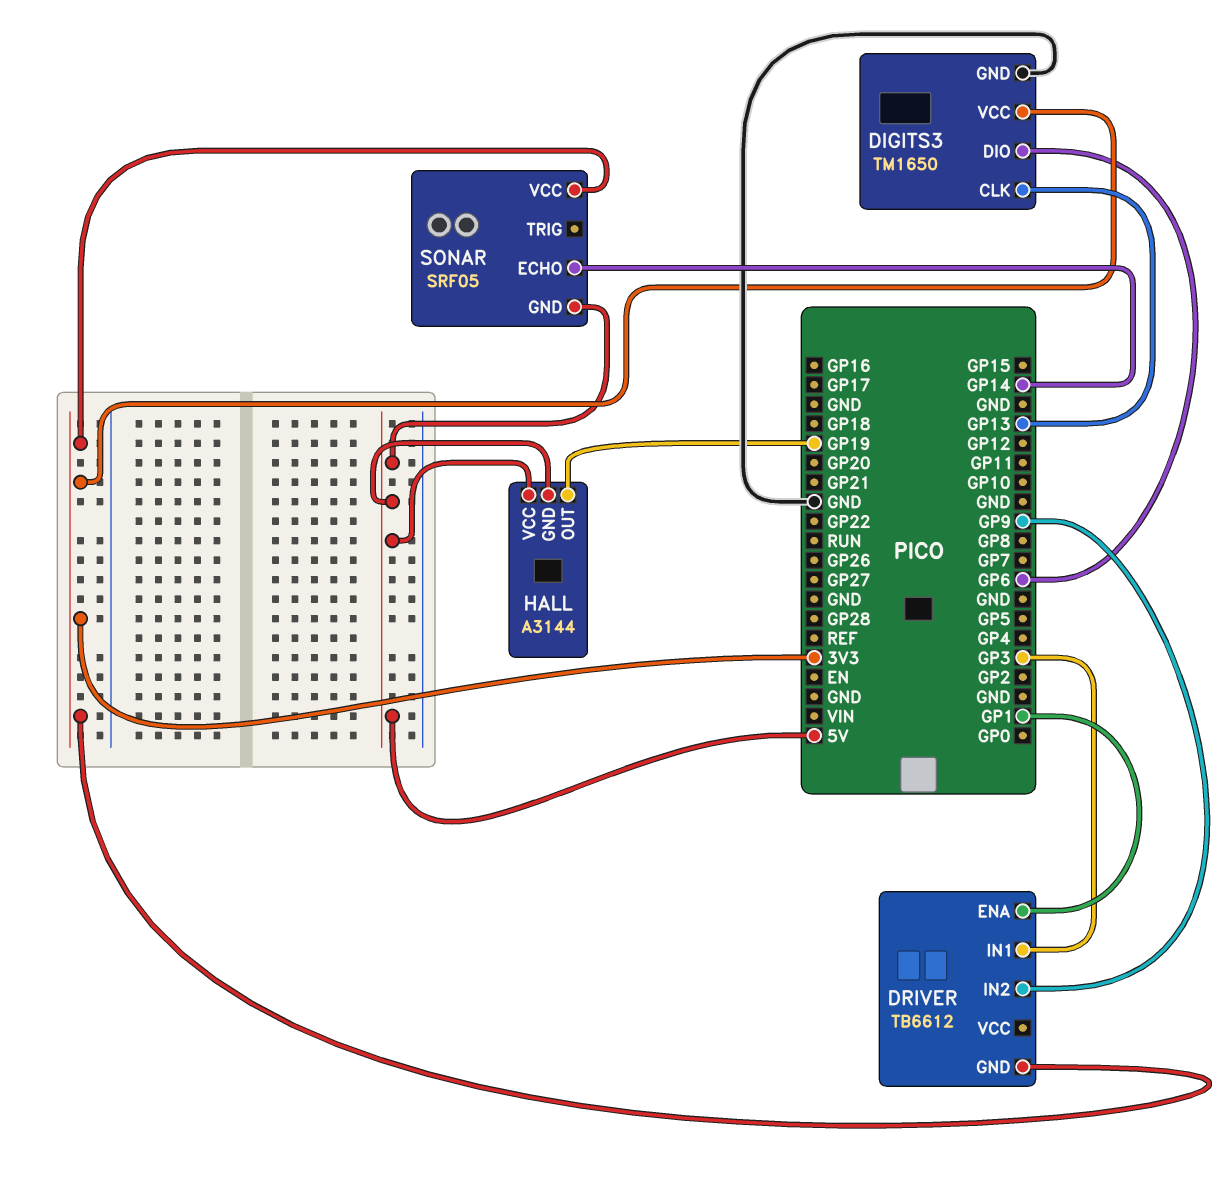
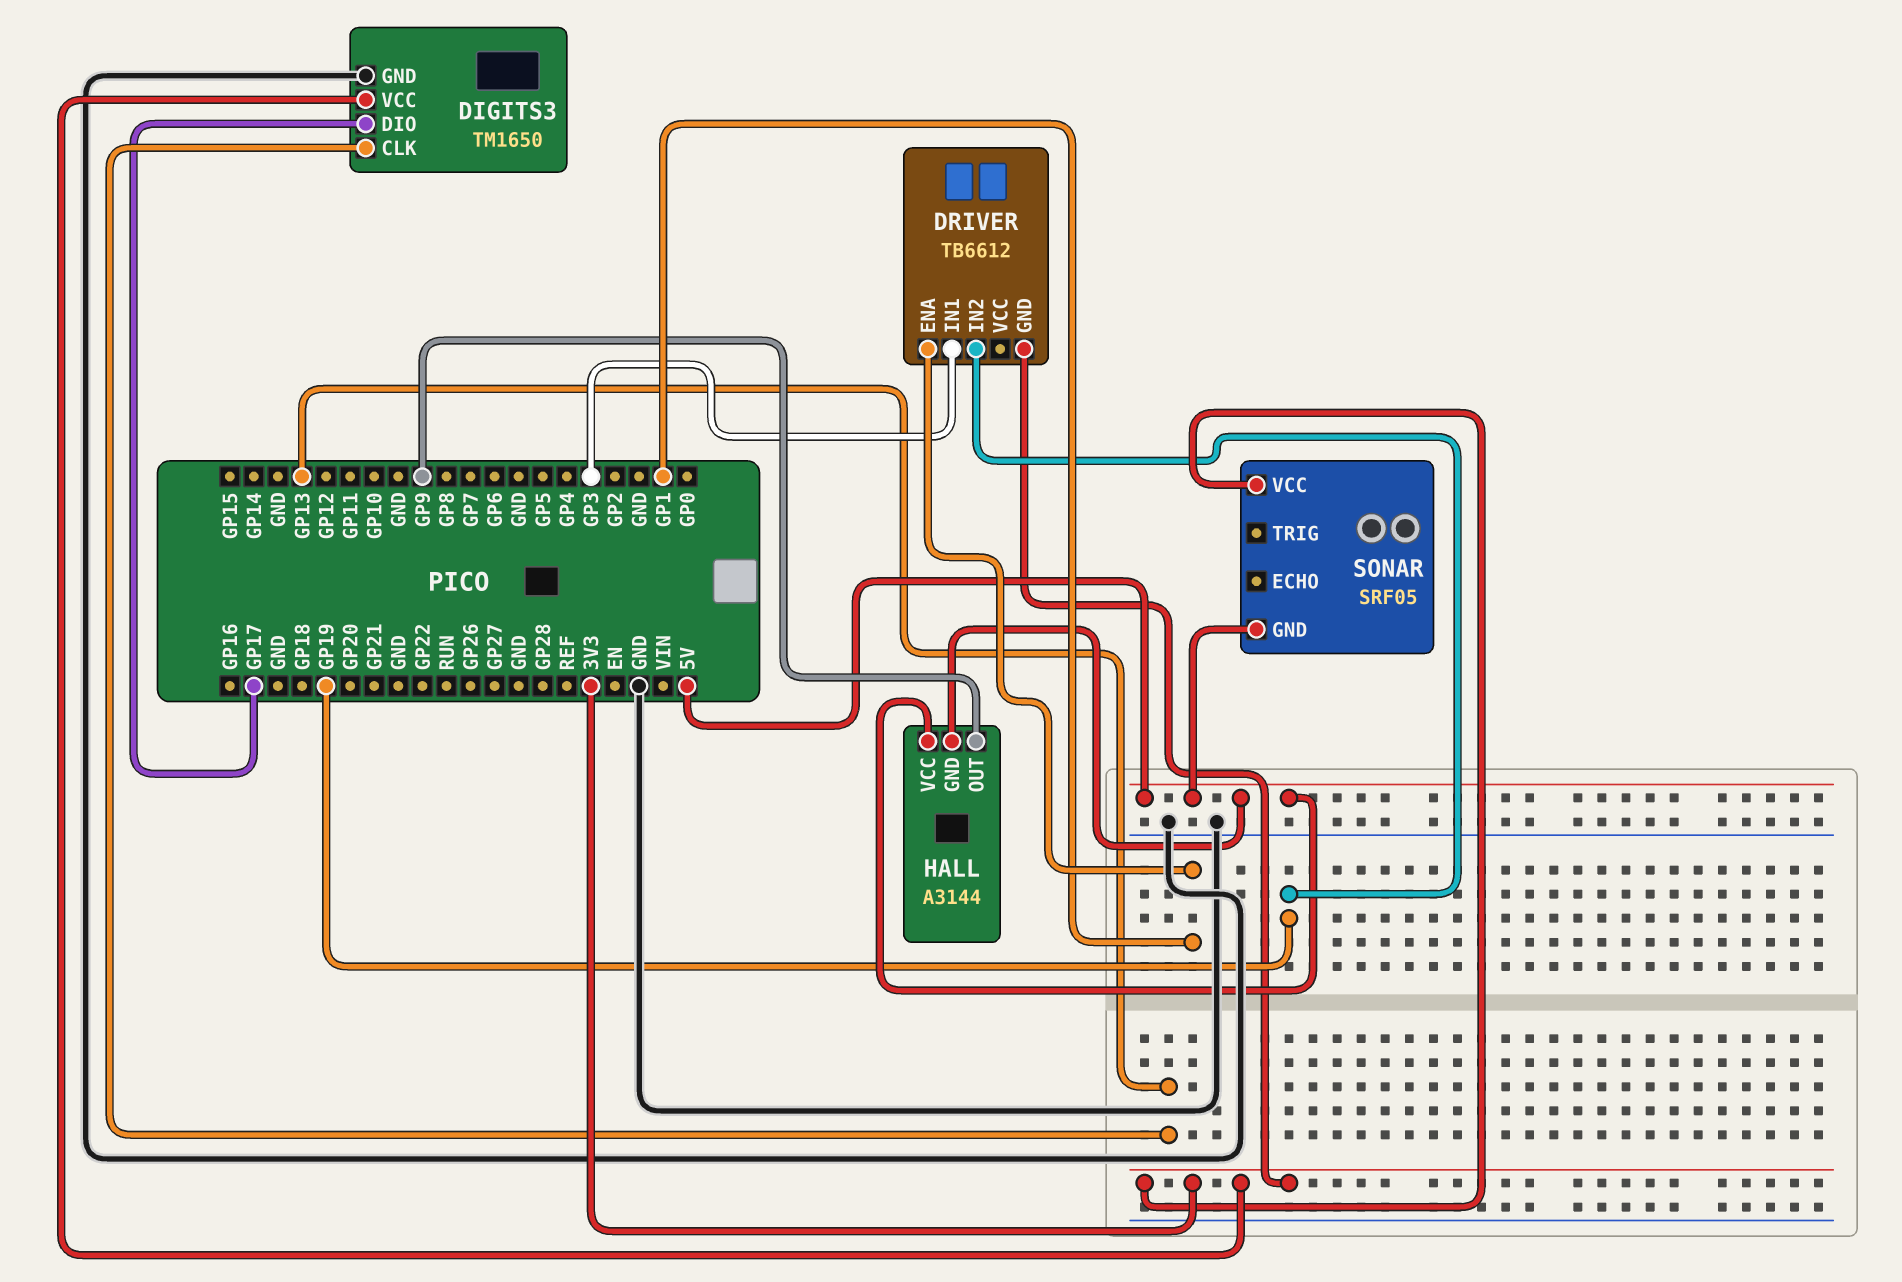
DIGITS3 pin DIO: GP6 -> GP17
DRIVER pin IN2: GP9 -> GP19
HALL pin OUT: GP19 -> GP9
SONAR pin ECHO: GP14 -> none

